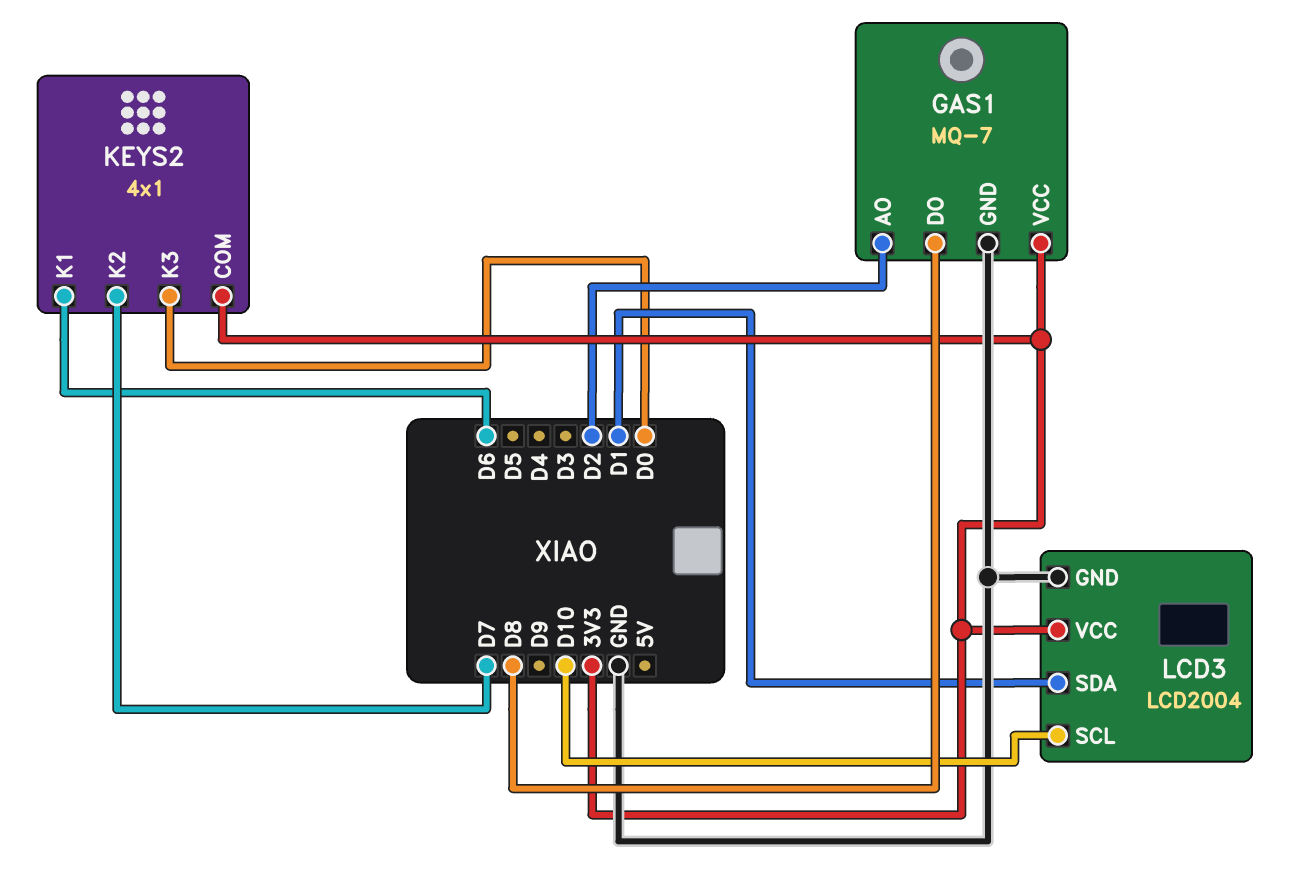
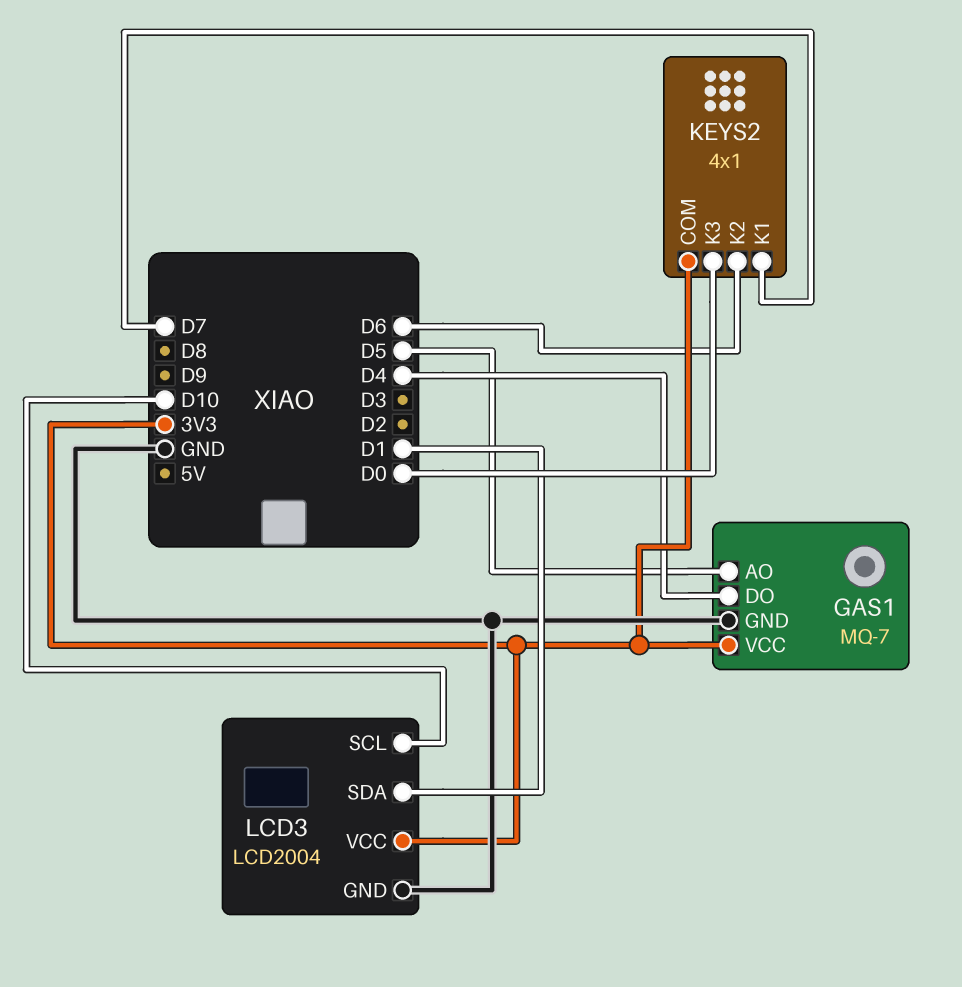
GAS1 pin AO: D2 -> D5
GAS1 pin DO: D8 -> D4
KEYS2 pin K1: D6 -> D7
KEYS2 pin K2: D7 -> D6

